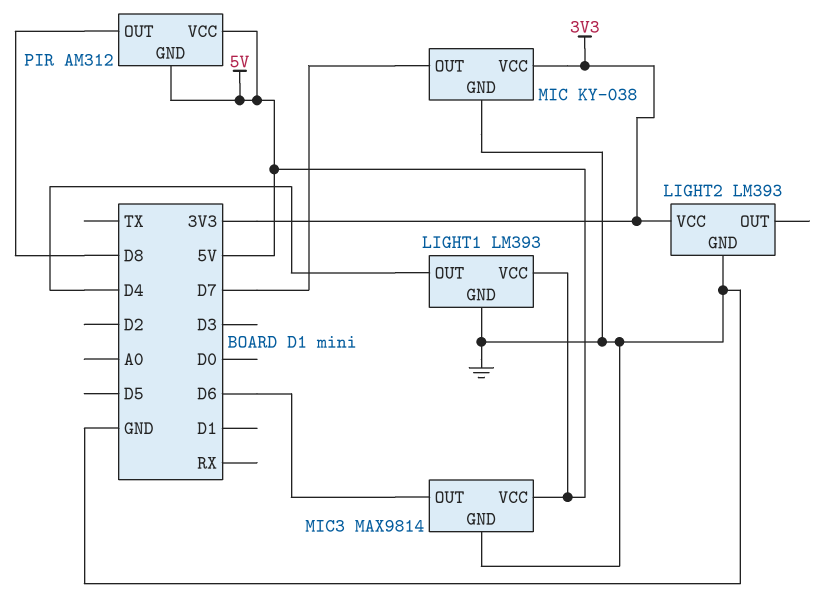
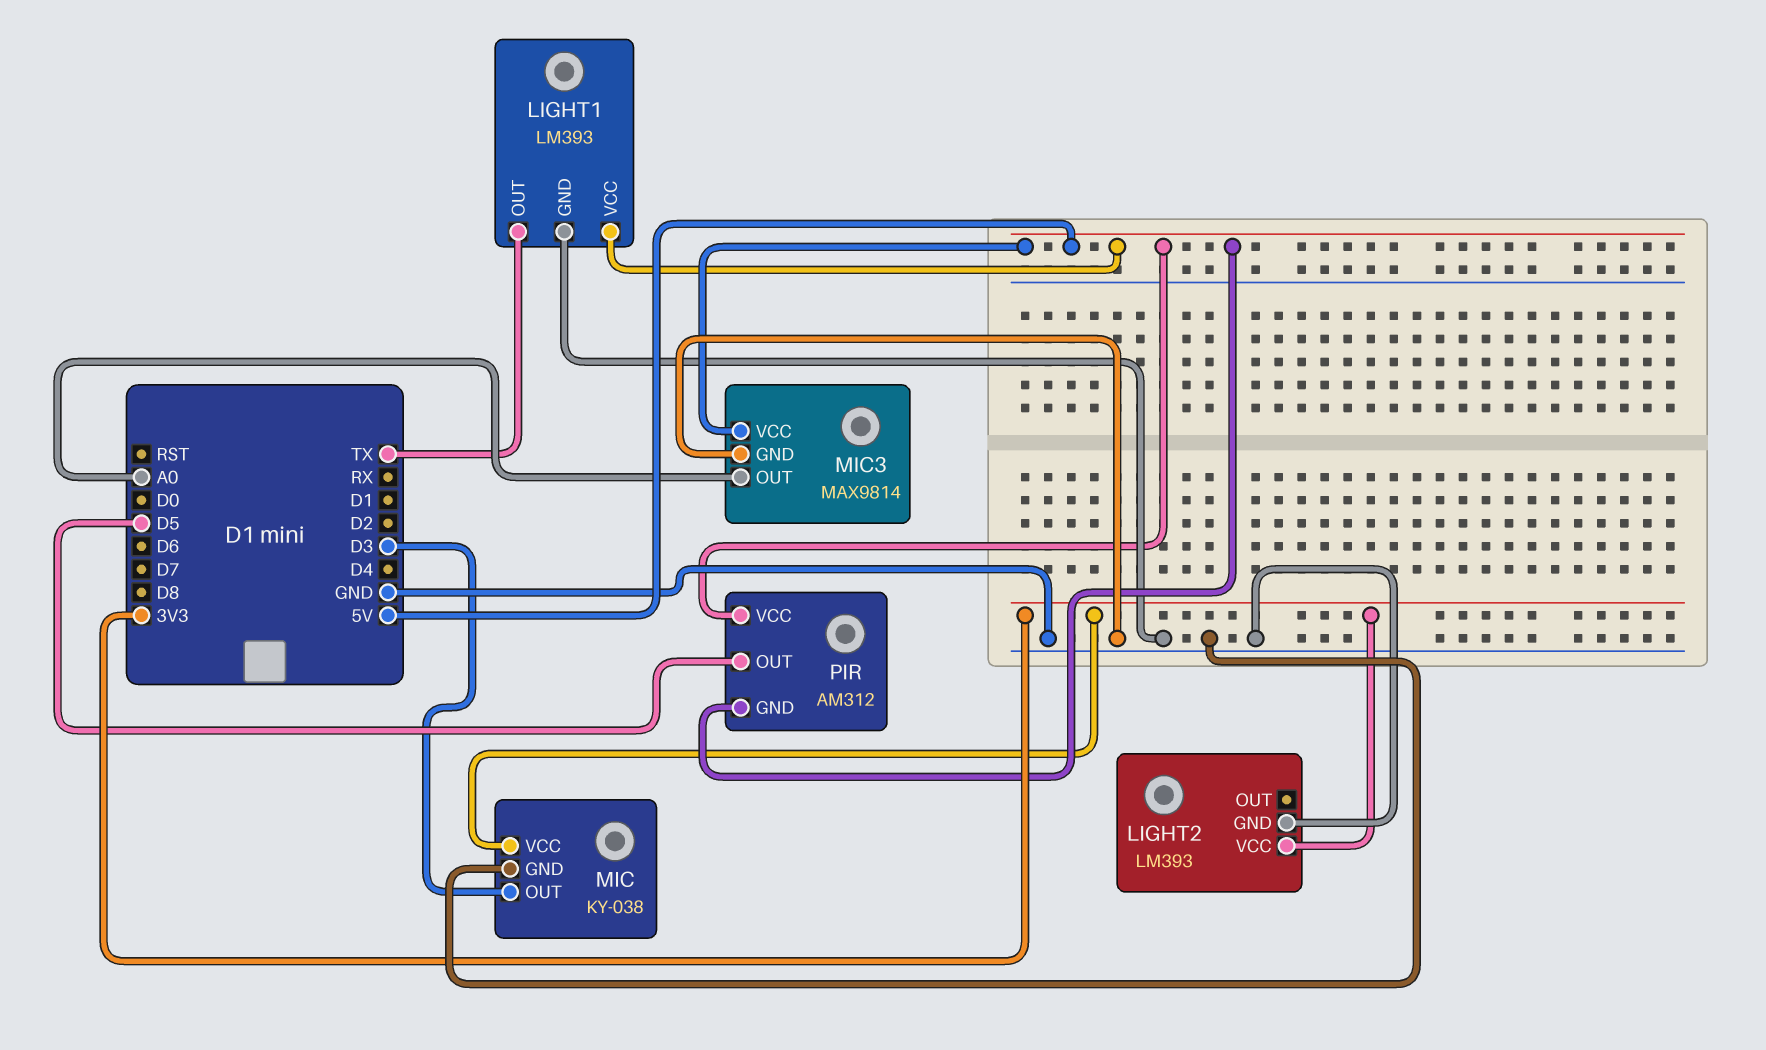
LIGHT1 pin OUT: D4 -> TX
MIC pin OUT: D7 -> D3
MIC3 pin OUT: D6 -> A0
PIR pin OUT: D8 -> D5

